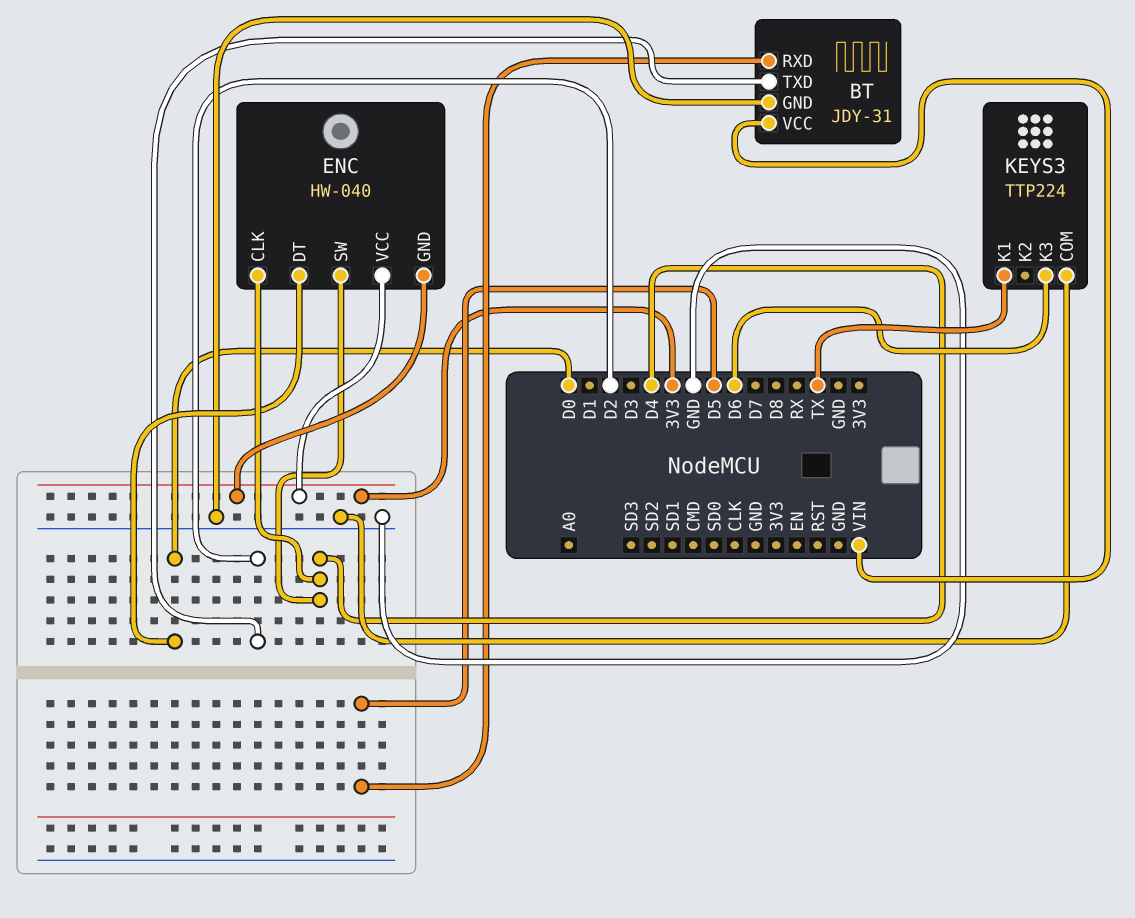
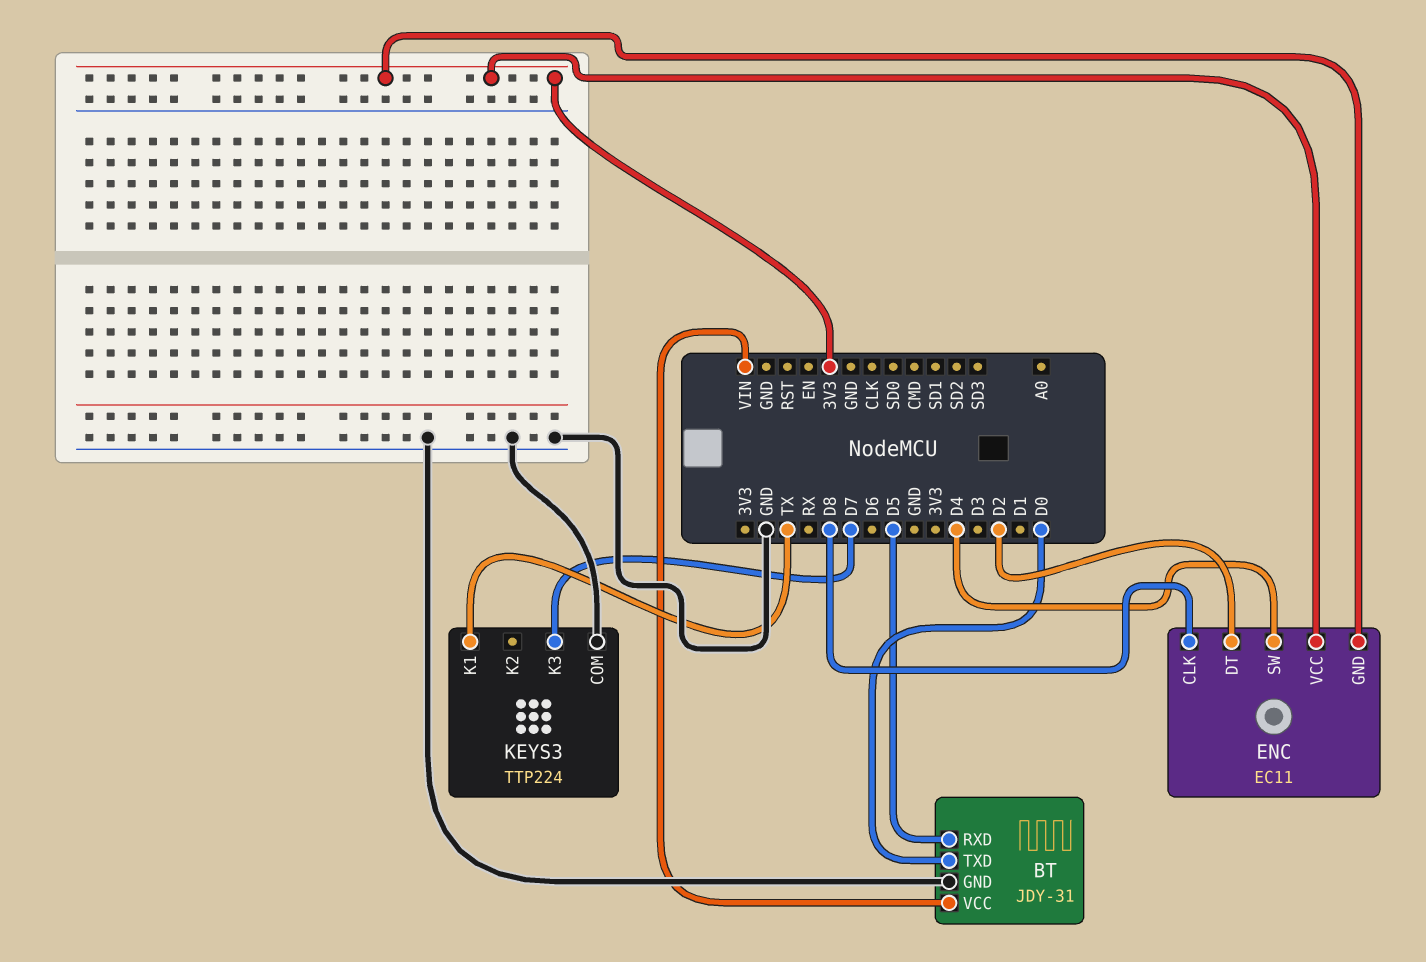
BT pin TXD: D2 -> D0
ENC: HW-040 -> EC11
ENC pin CLK: D4 -> D8
ENC pin DT: D0 -> D2
KEYS3 pin K3: D6 -> D7

